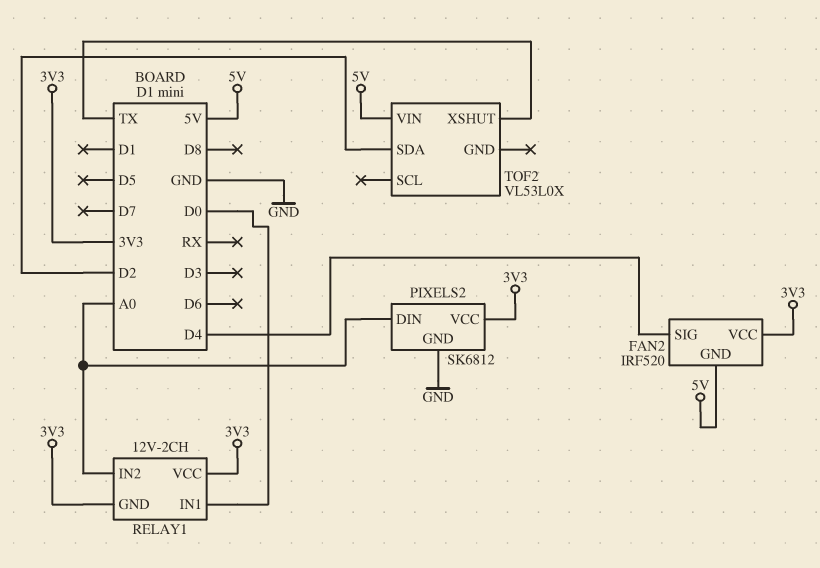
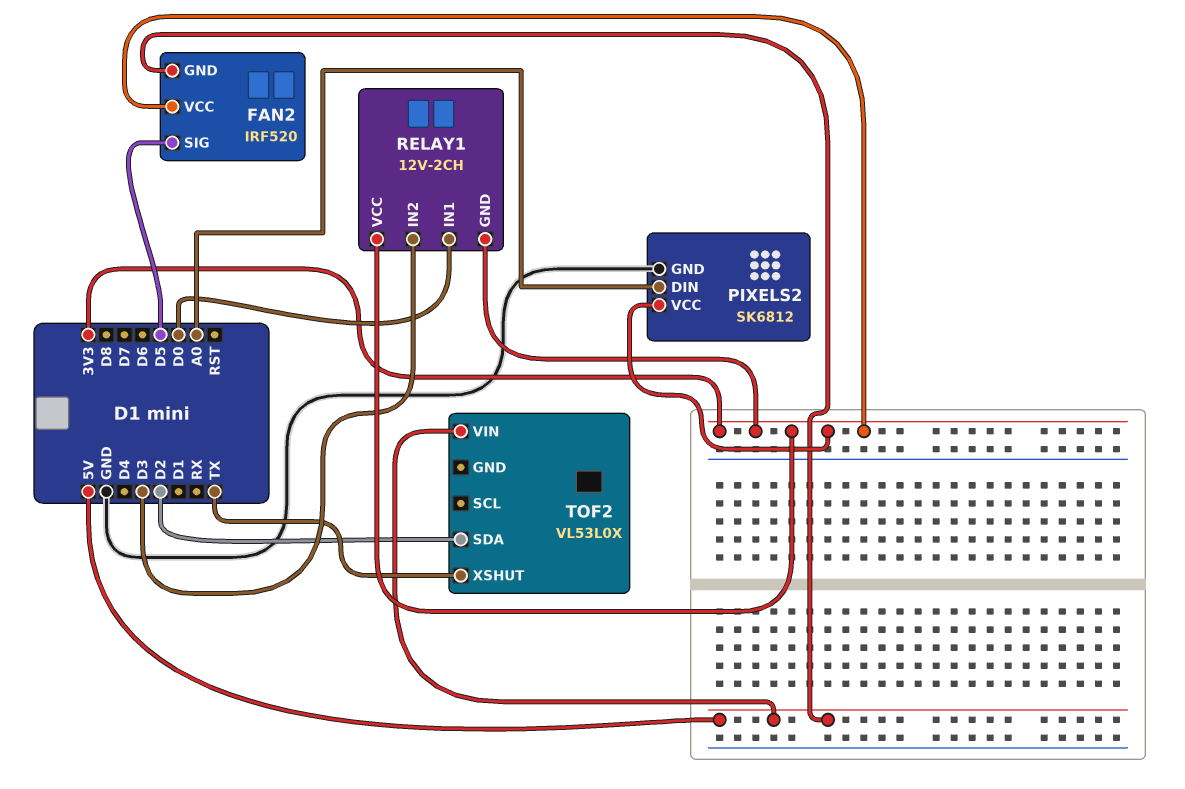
FAN2 pin SIG: D4 -> D5
RELAY1 pin IN2: A0 -> D3

